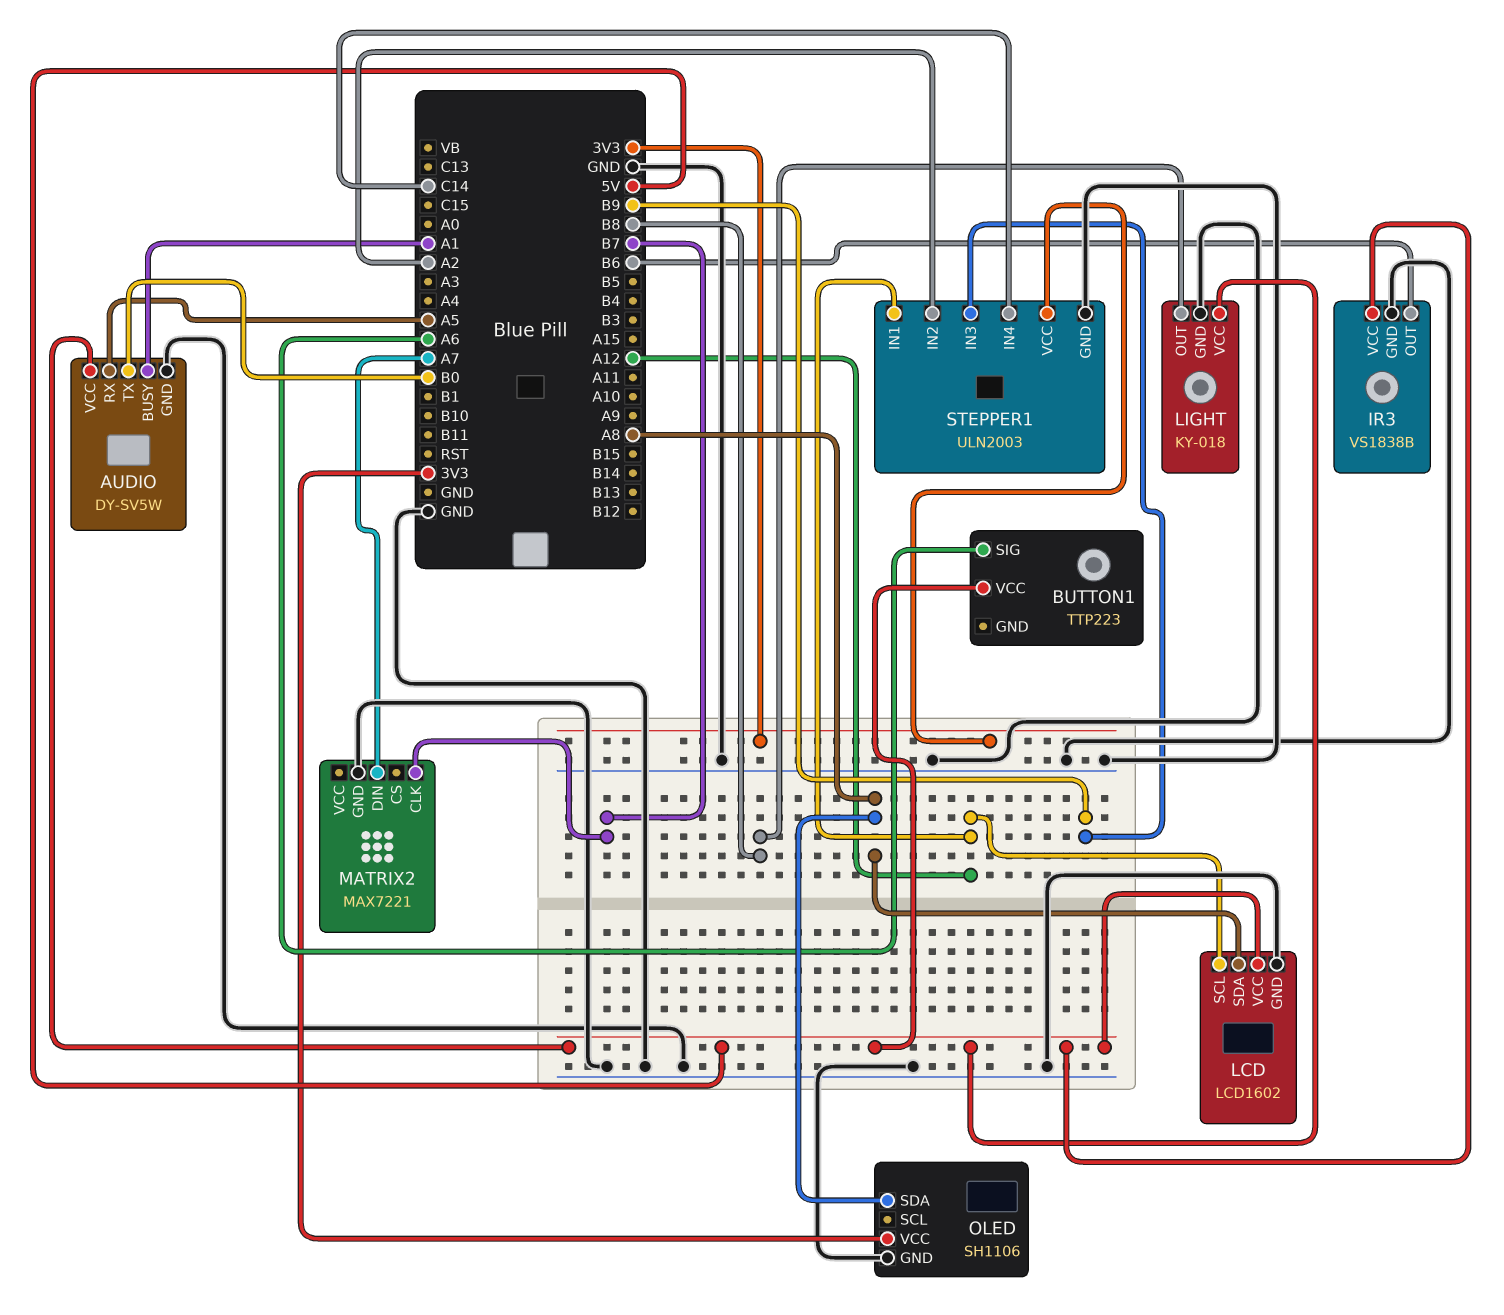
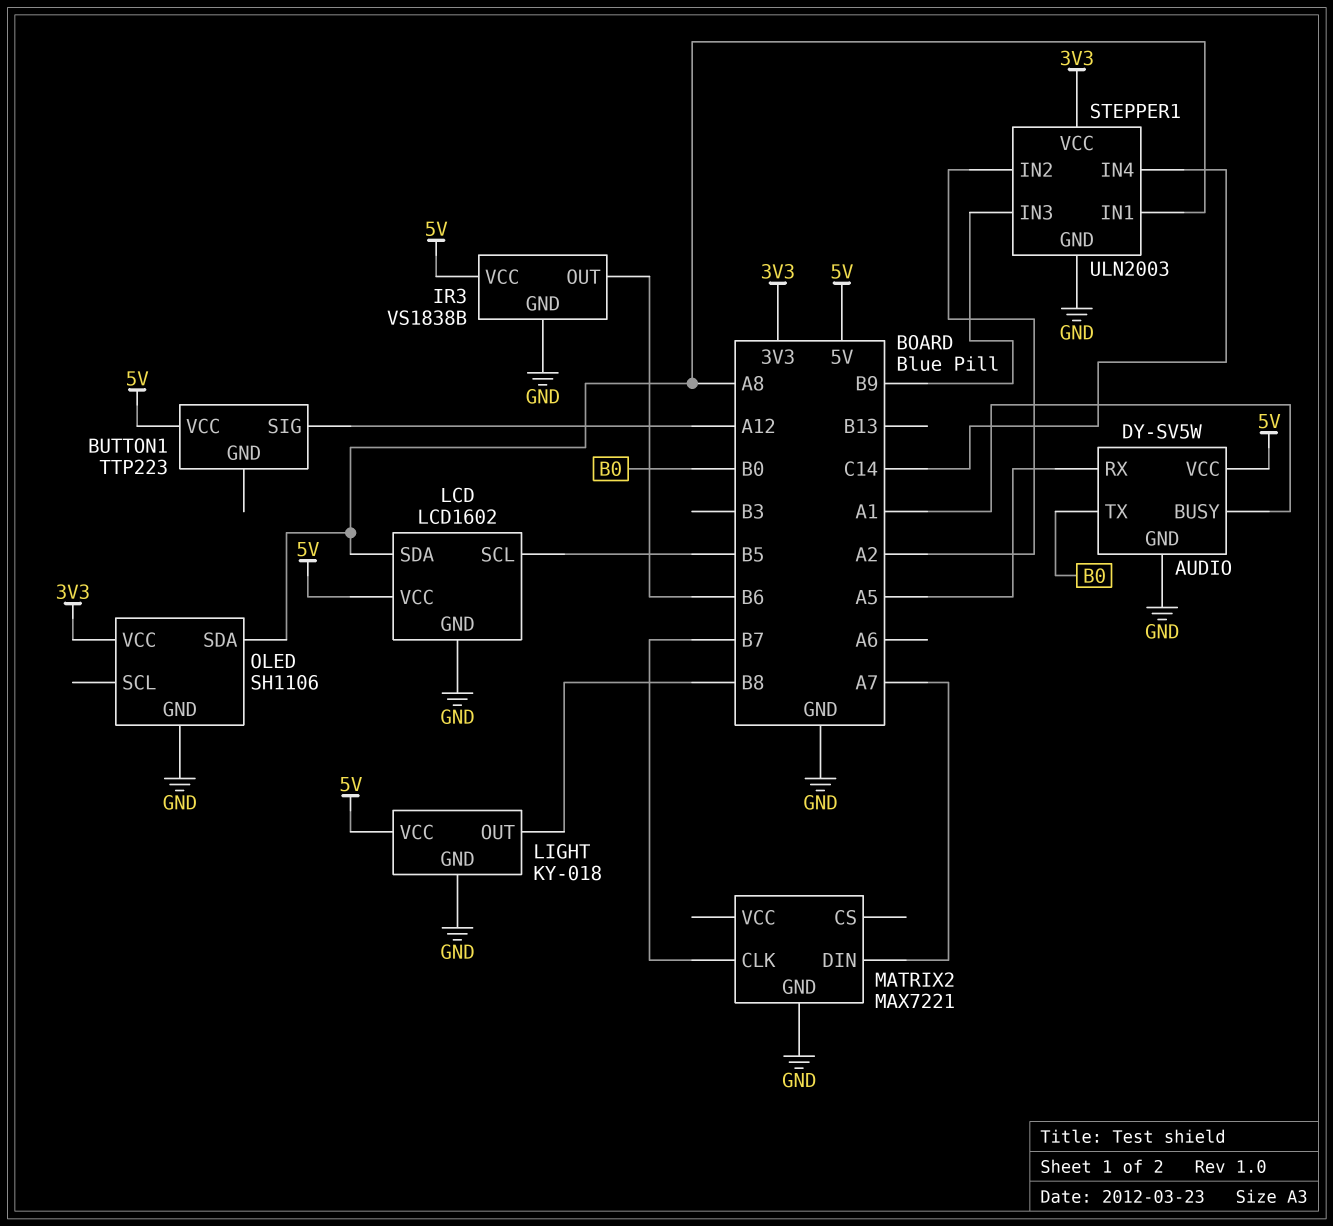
BUTTON1 pin SIG: A6 -> A12
LCD pin SCL: A12 -> B5
STEPPER1 pin IN1: A12 -> A8

